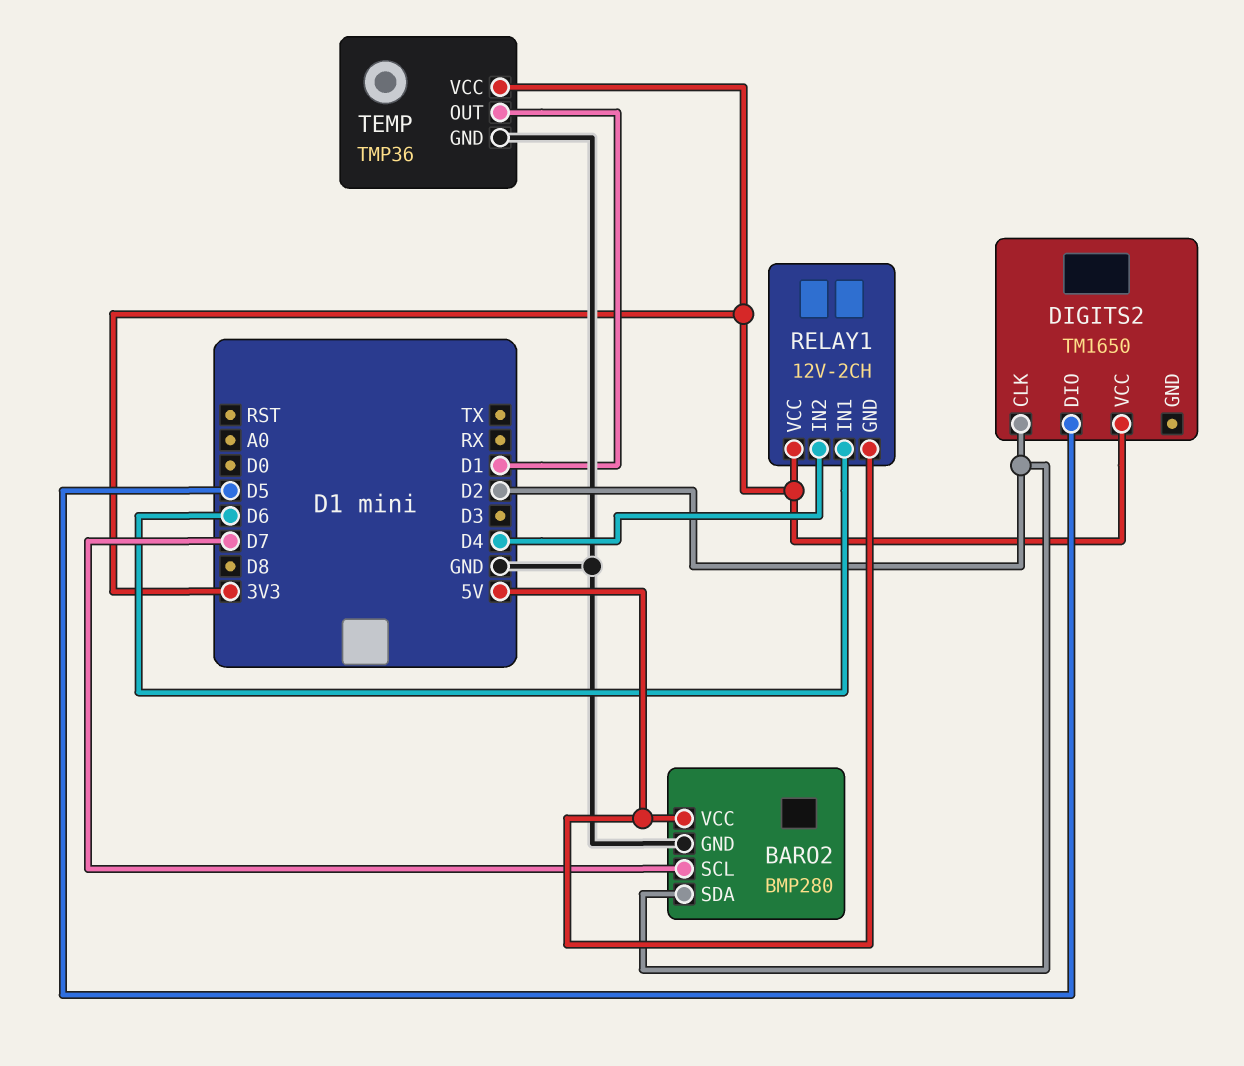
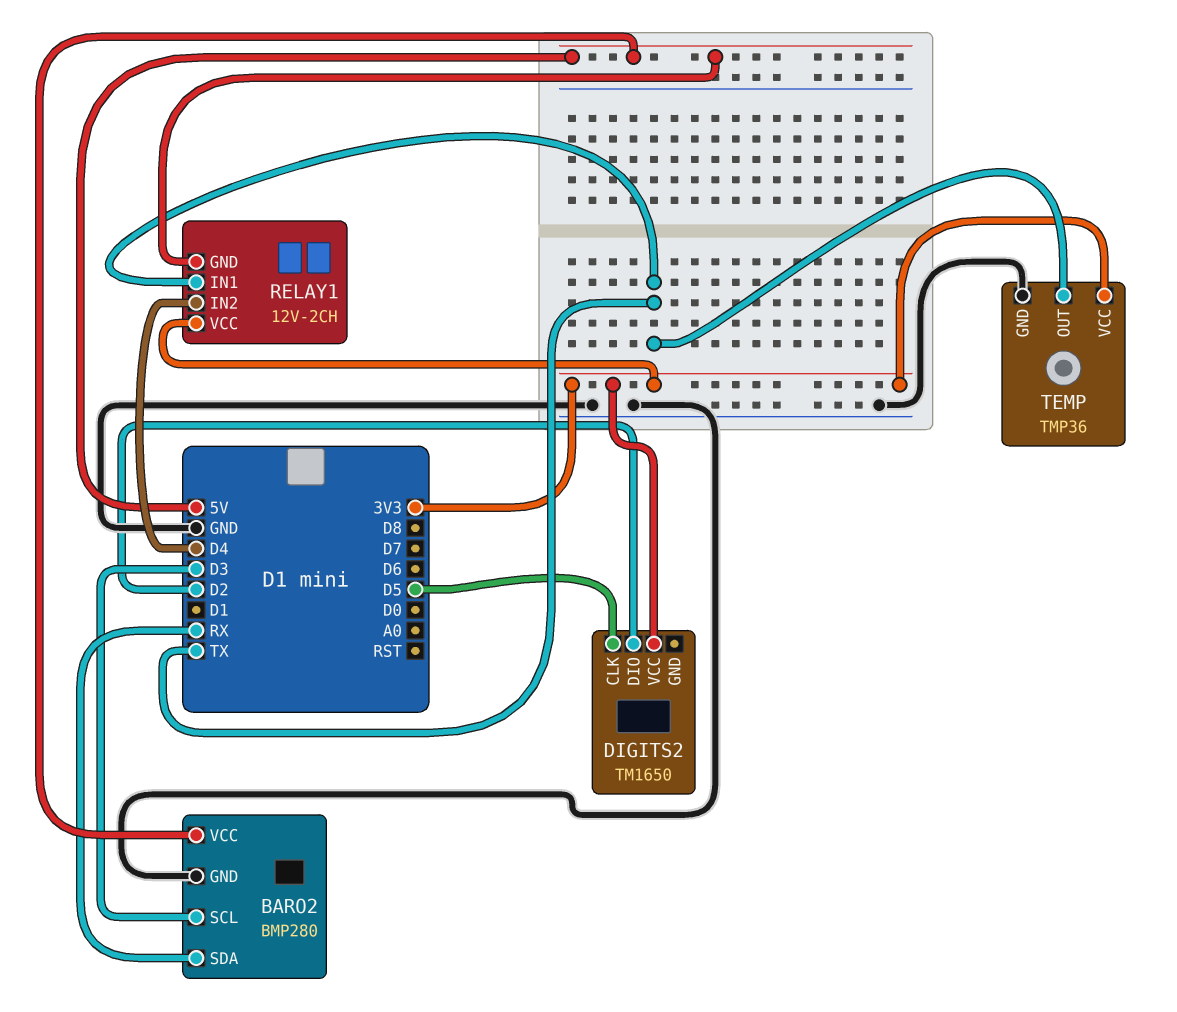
BARO2 pin SCL: D7 -> D3
BARO2 pin SDA: D2 -> RX
DIGITS2 pin CLK: D2 -> D5
DIGITS2 pin DIO: D5 -> D2
RELAY1 pin IN1: D6 -> TX
TEMP pin OUT: D1 -> TX

